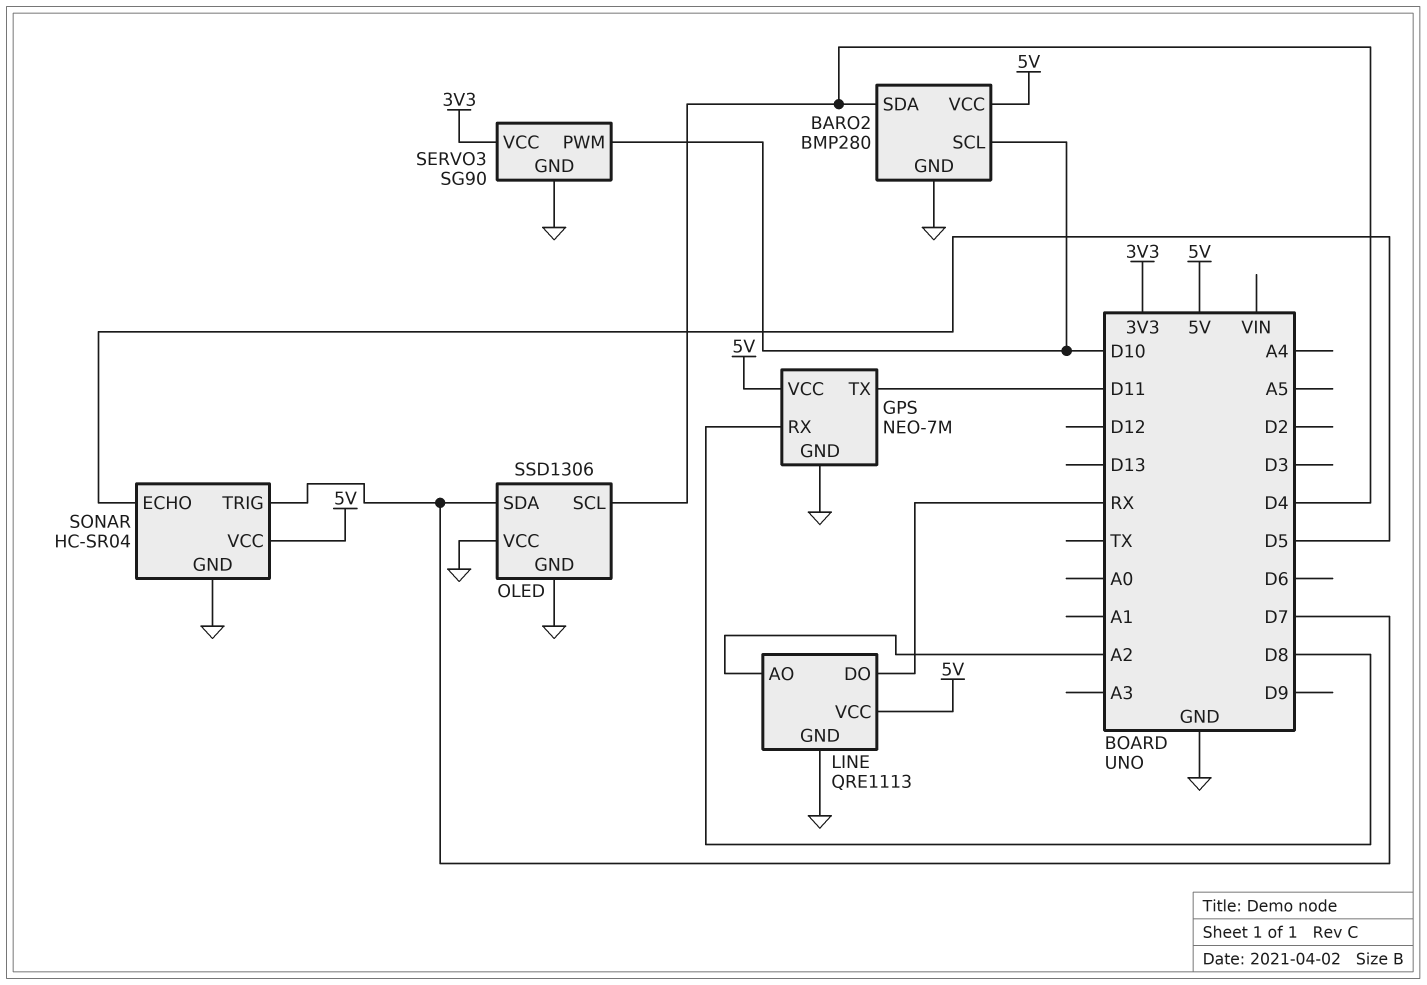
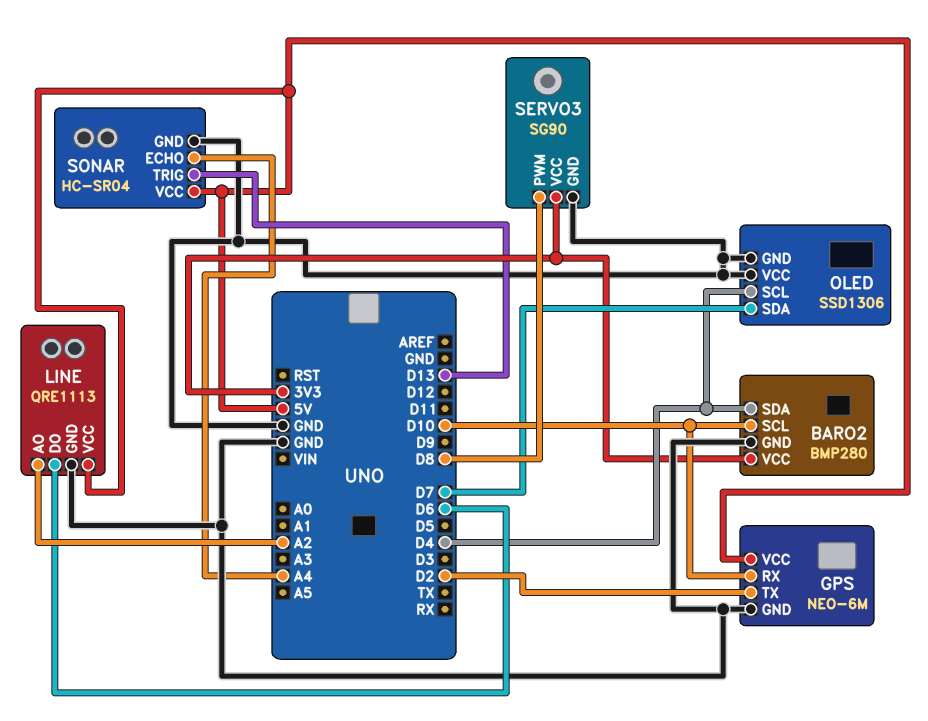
BARO2 pin VCC: 5V -> 3V3
GPS: NEO-7M -> NEO-6M
GPS pin RX: D8 -> D10
GPS pin TX: D11 -> D2
LINE pin DO: RX -> D6
SERVO3 pin PWM: D10 -> D8
SONAR pin ECHO: D5 -> A4
SONAR pin TRIG: D7 -> D13

